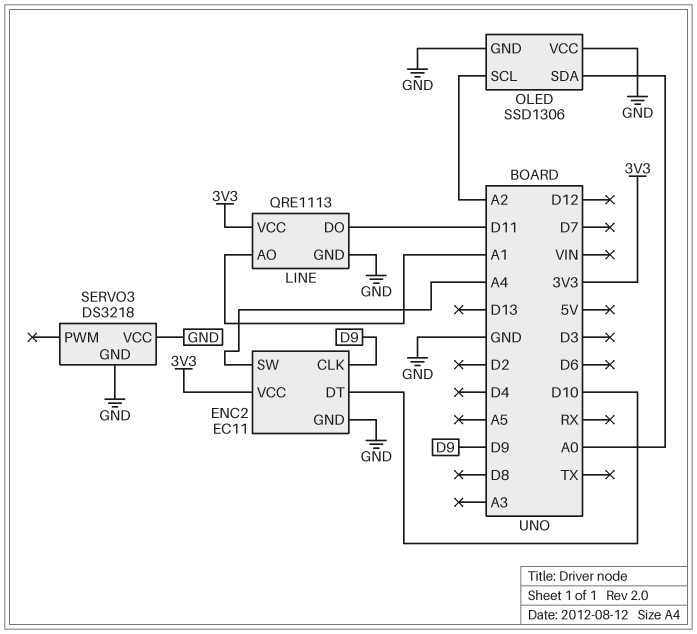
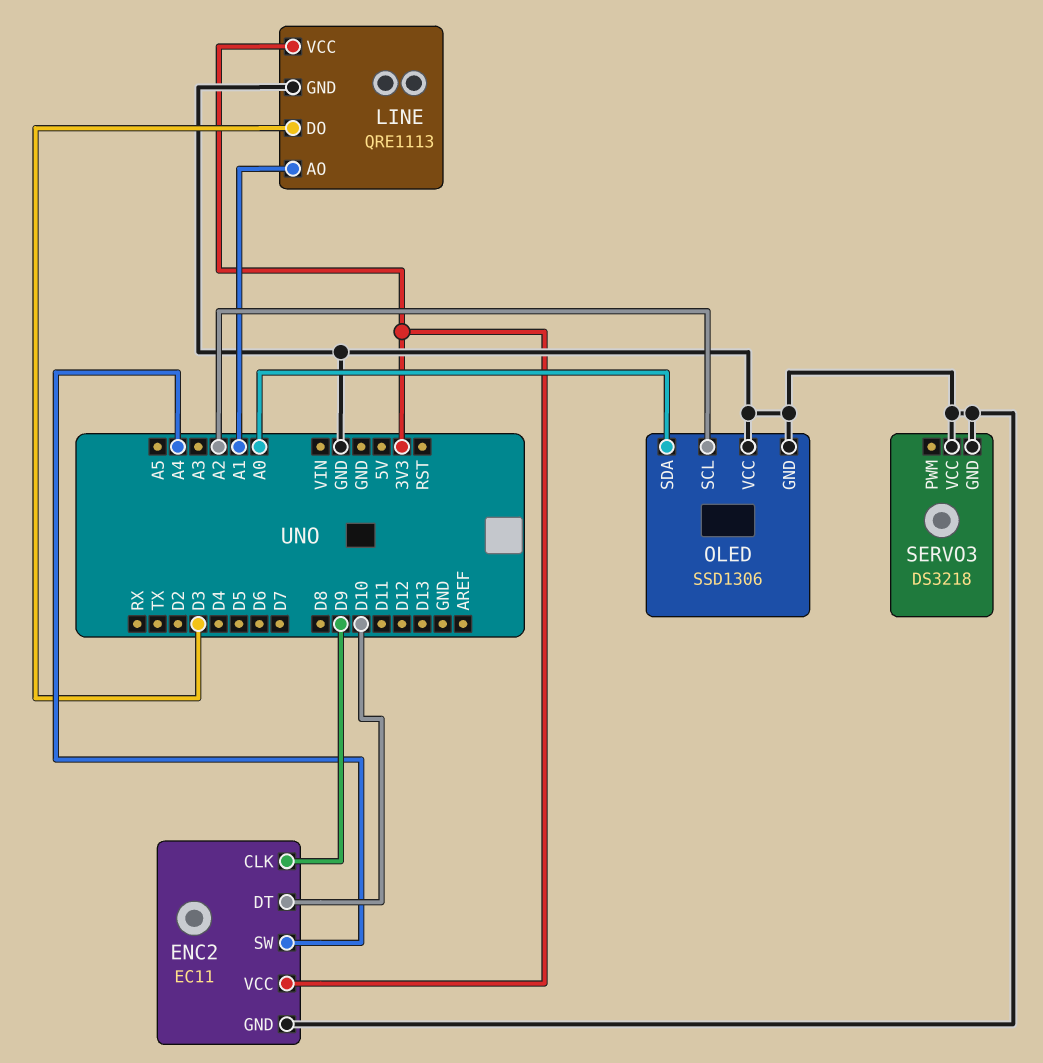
LINE pin DO: D11 -> D3

